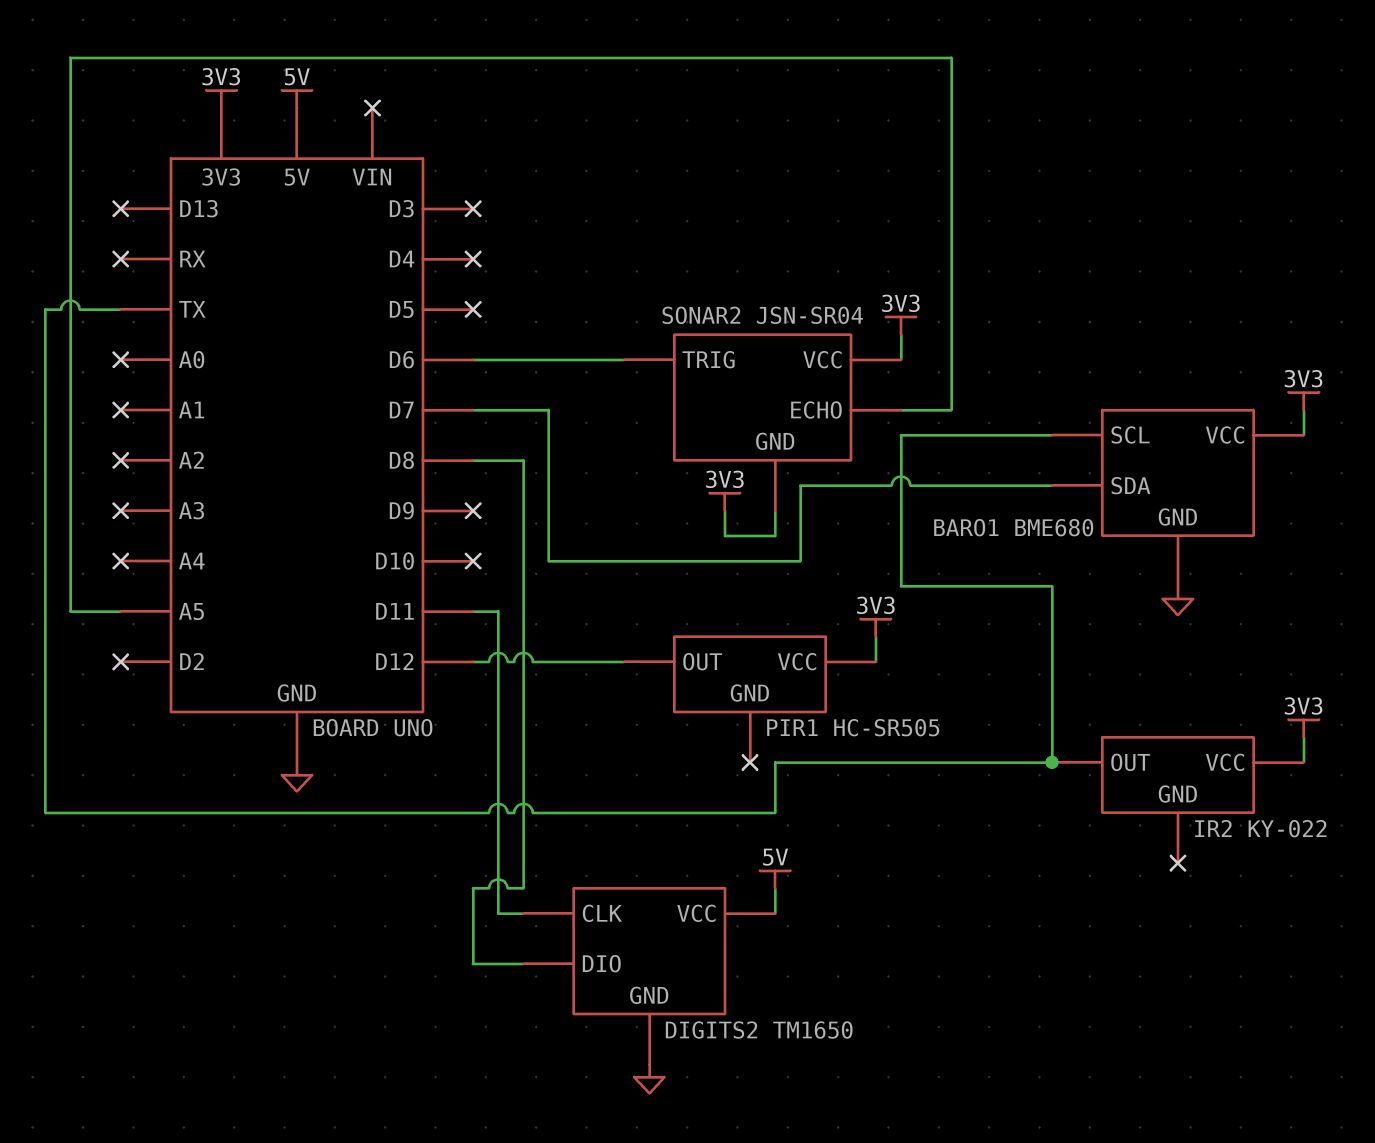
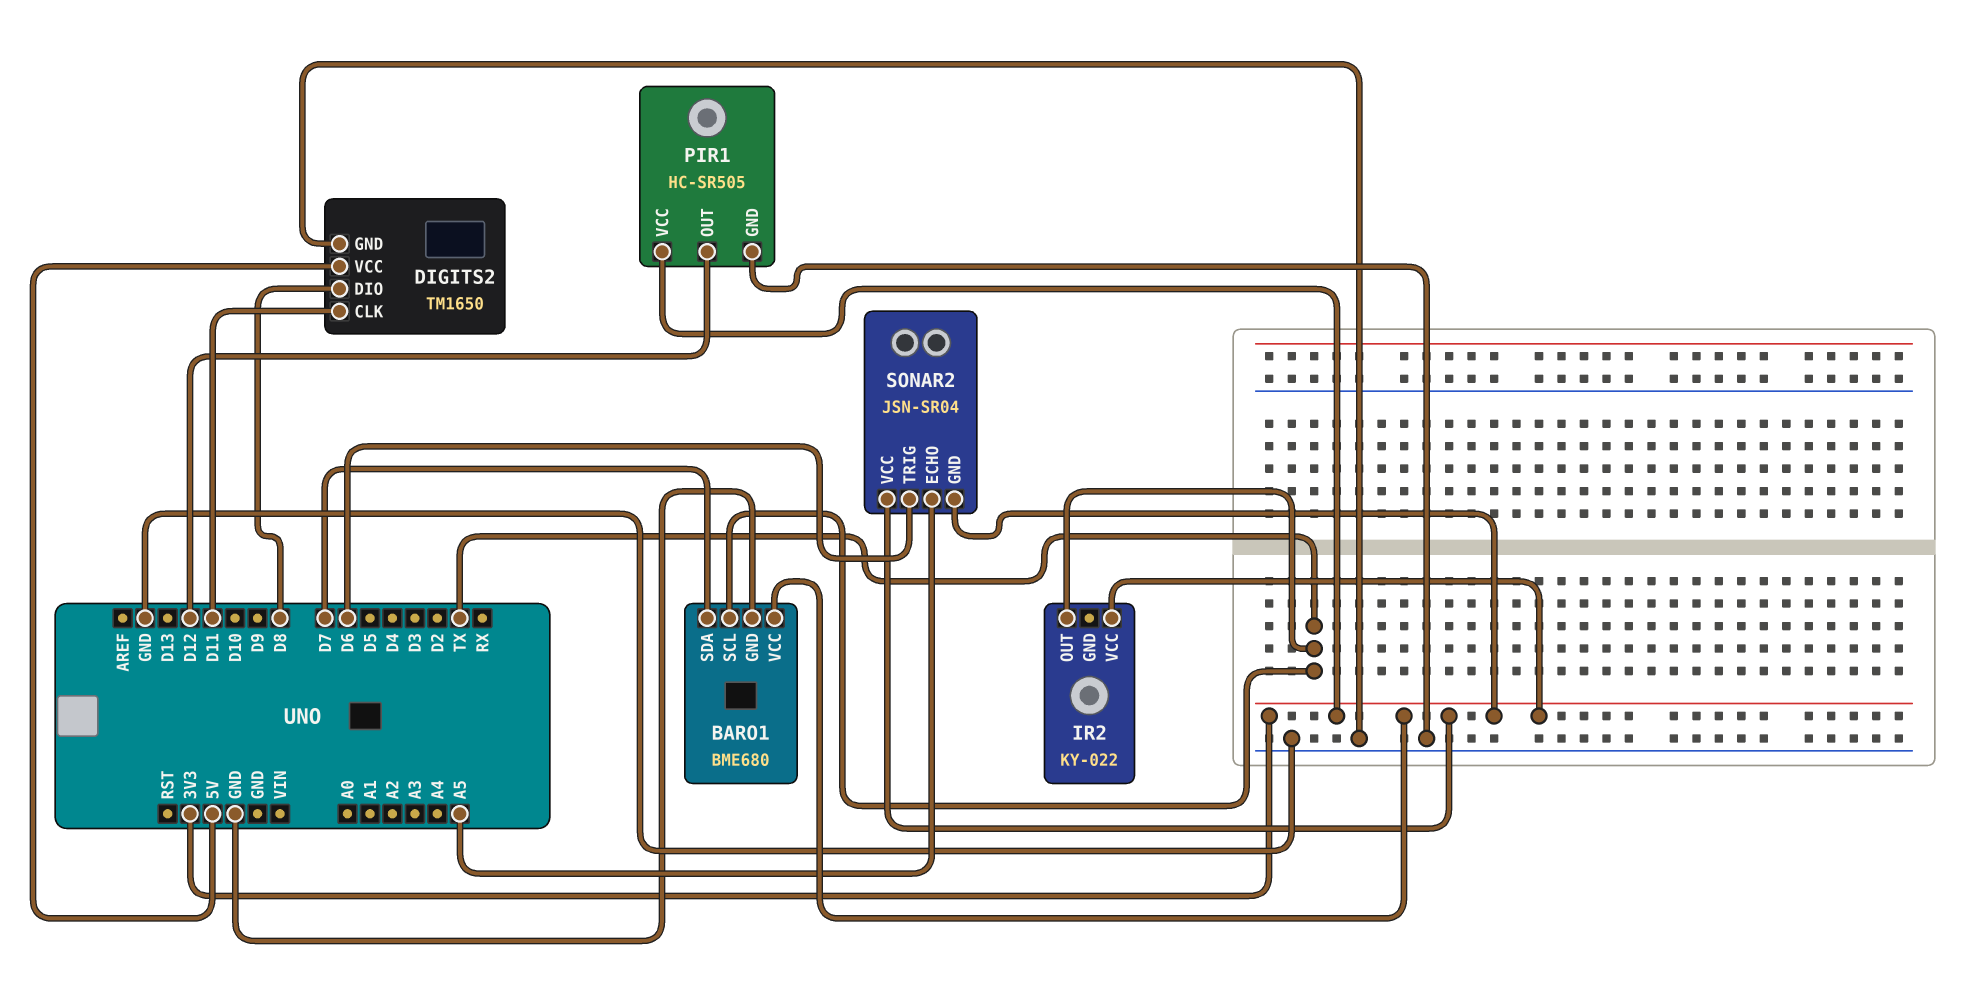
PIR1 pin GND: none -> GND

